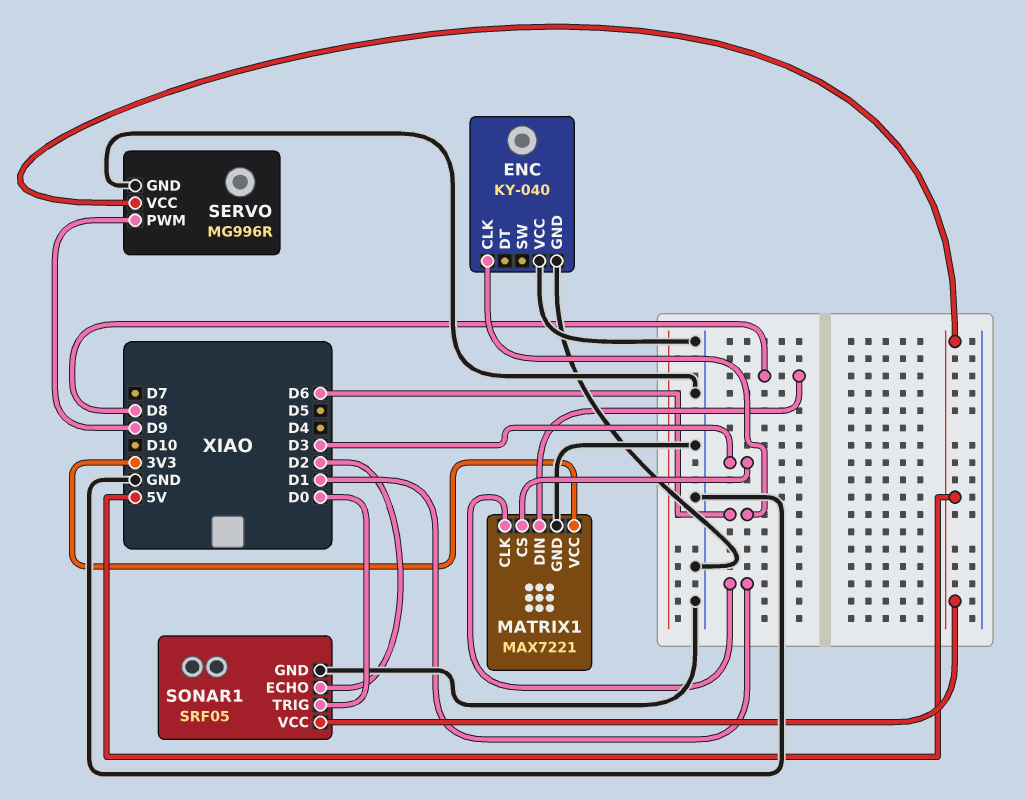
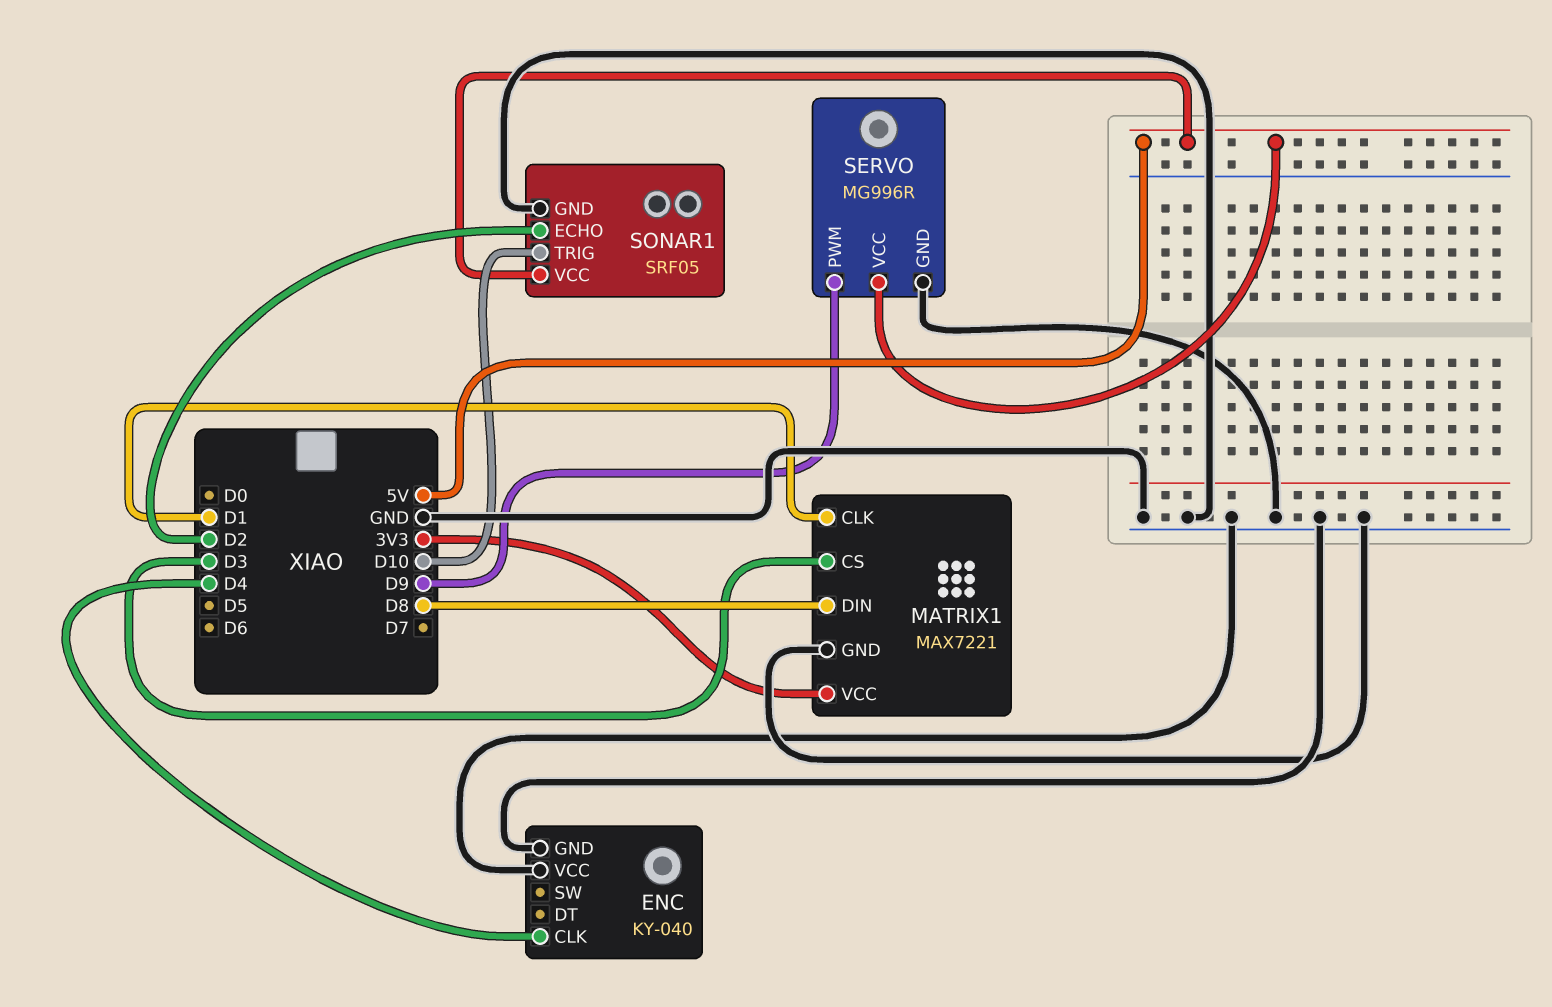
ENC pin CLK: D6 -> D4
SONAR1 pin TRIG: D0 -> D10

